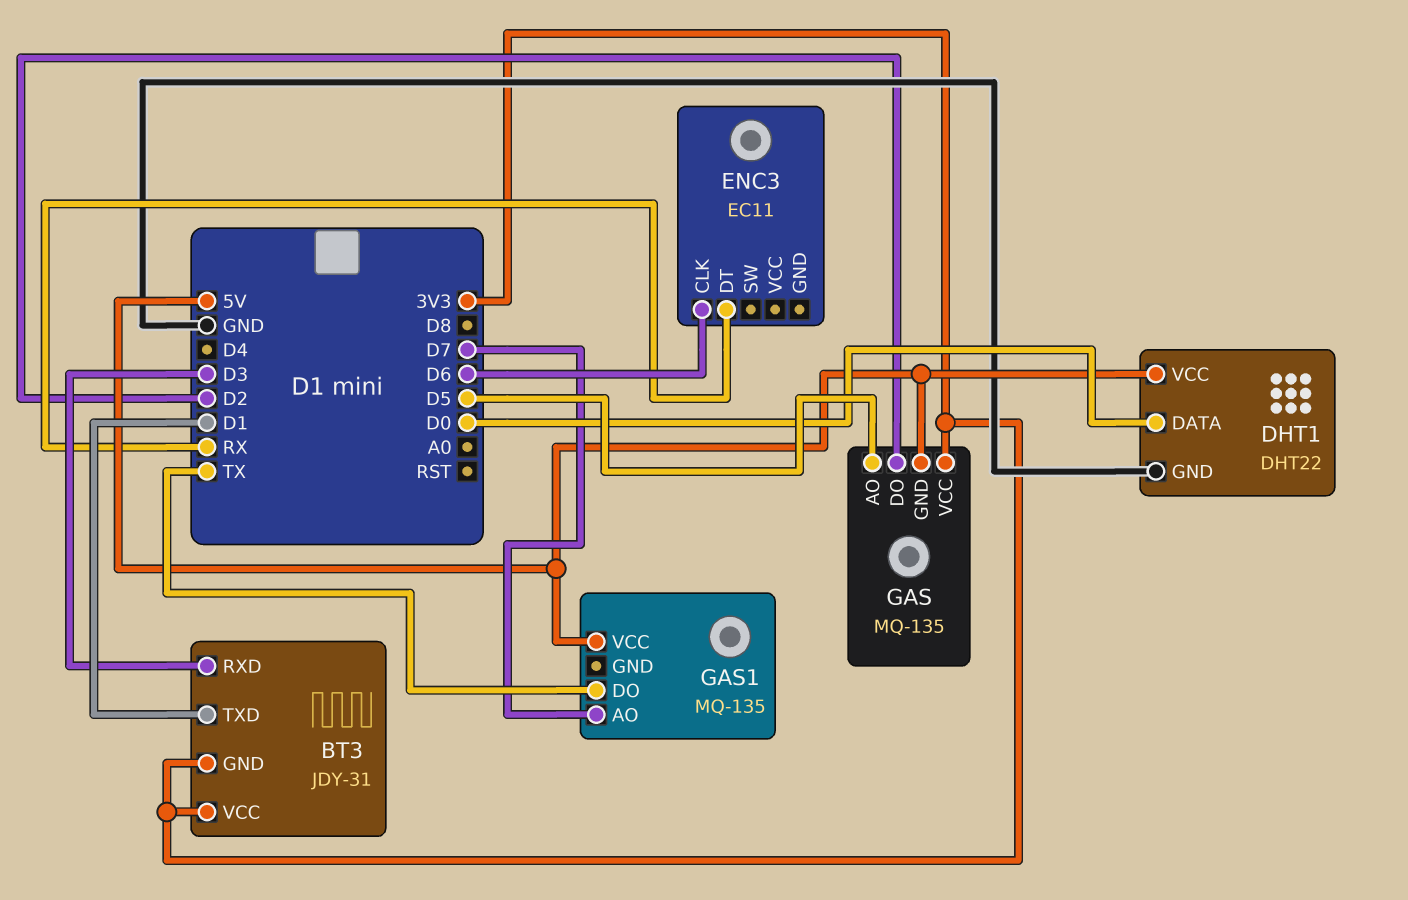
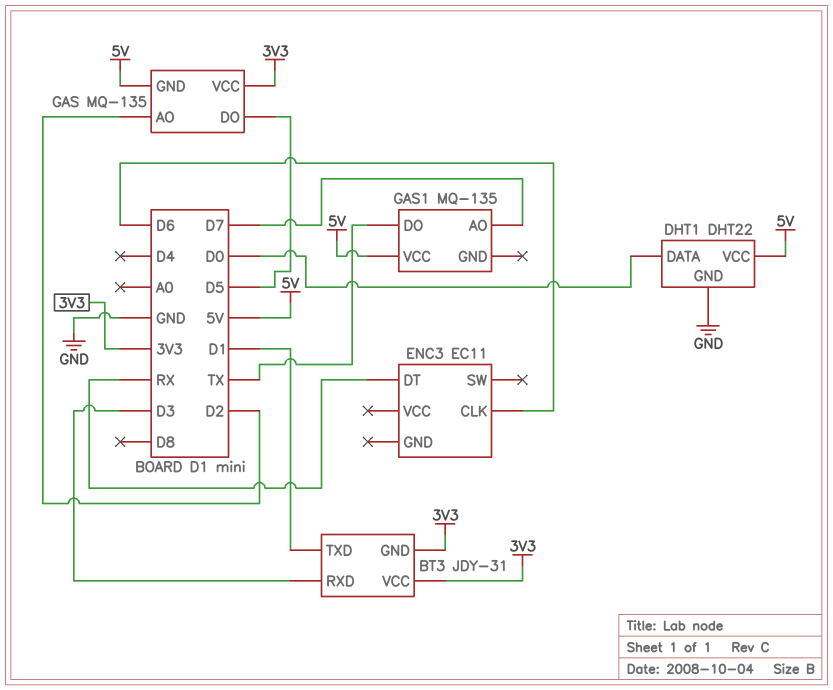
GAS pin AO: D5 -> D2
GAS pin DO: D2 -> D5

